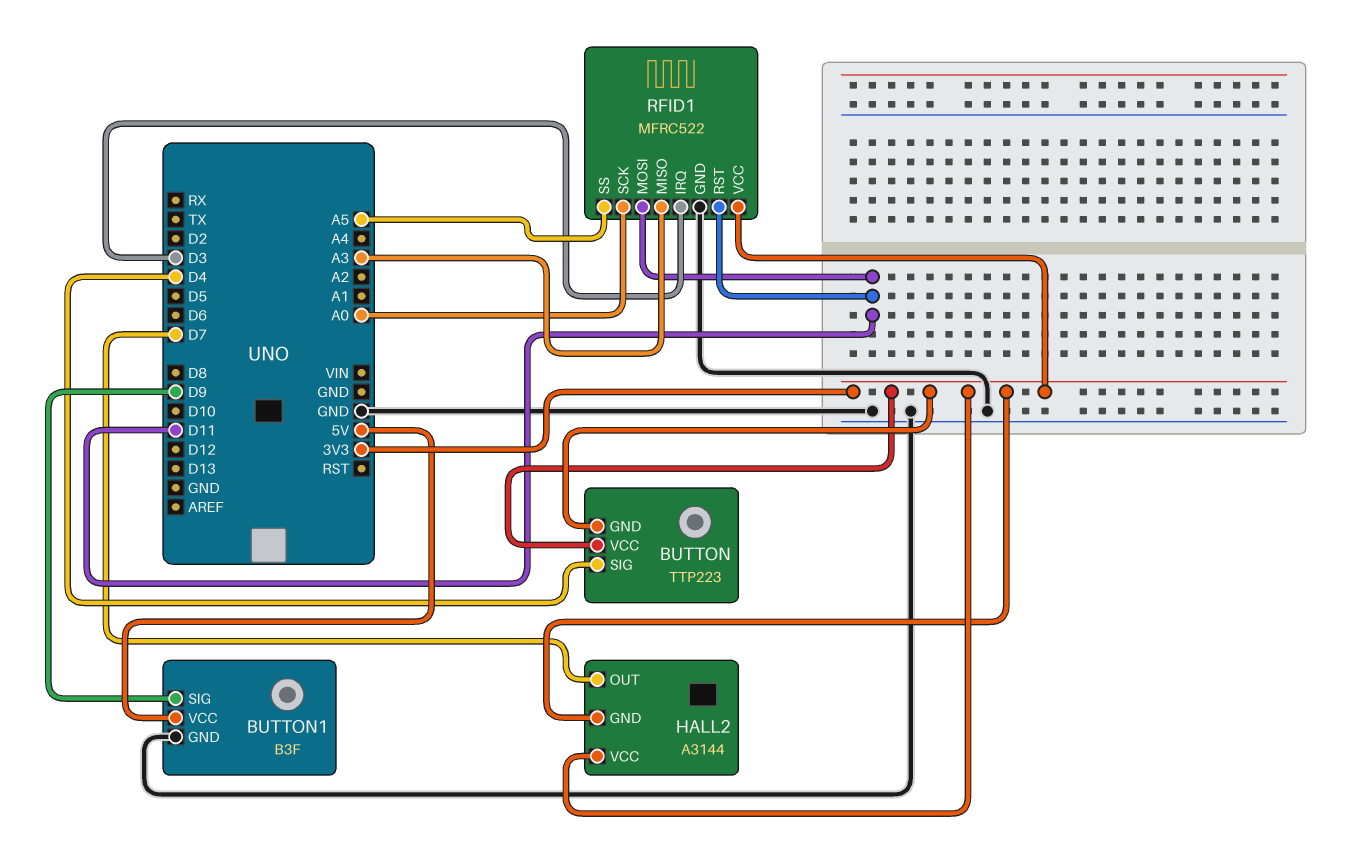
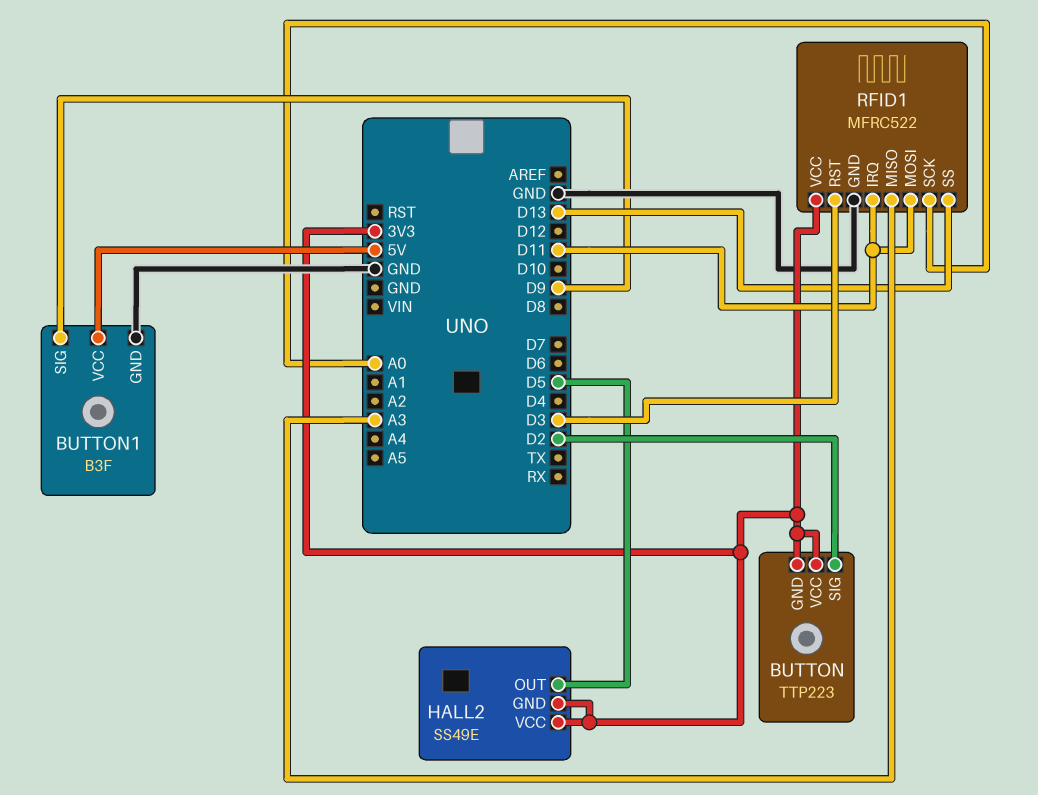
BUTTON pin SIG: D4 -> D2
HALL2: A3144 -> SS49E
HALL2 pin OUT: D7 -> D5
RFID1 pin IRQ: D3 -> D11
RFID1 pin RST: D11 -> D3
RFID1 pin SS: A5 -> D13

